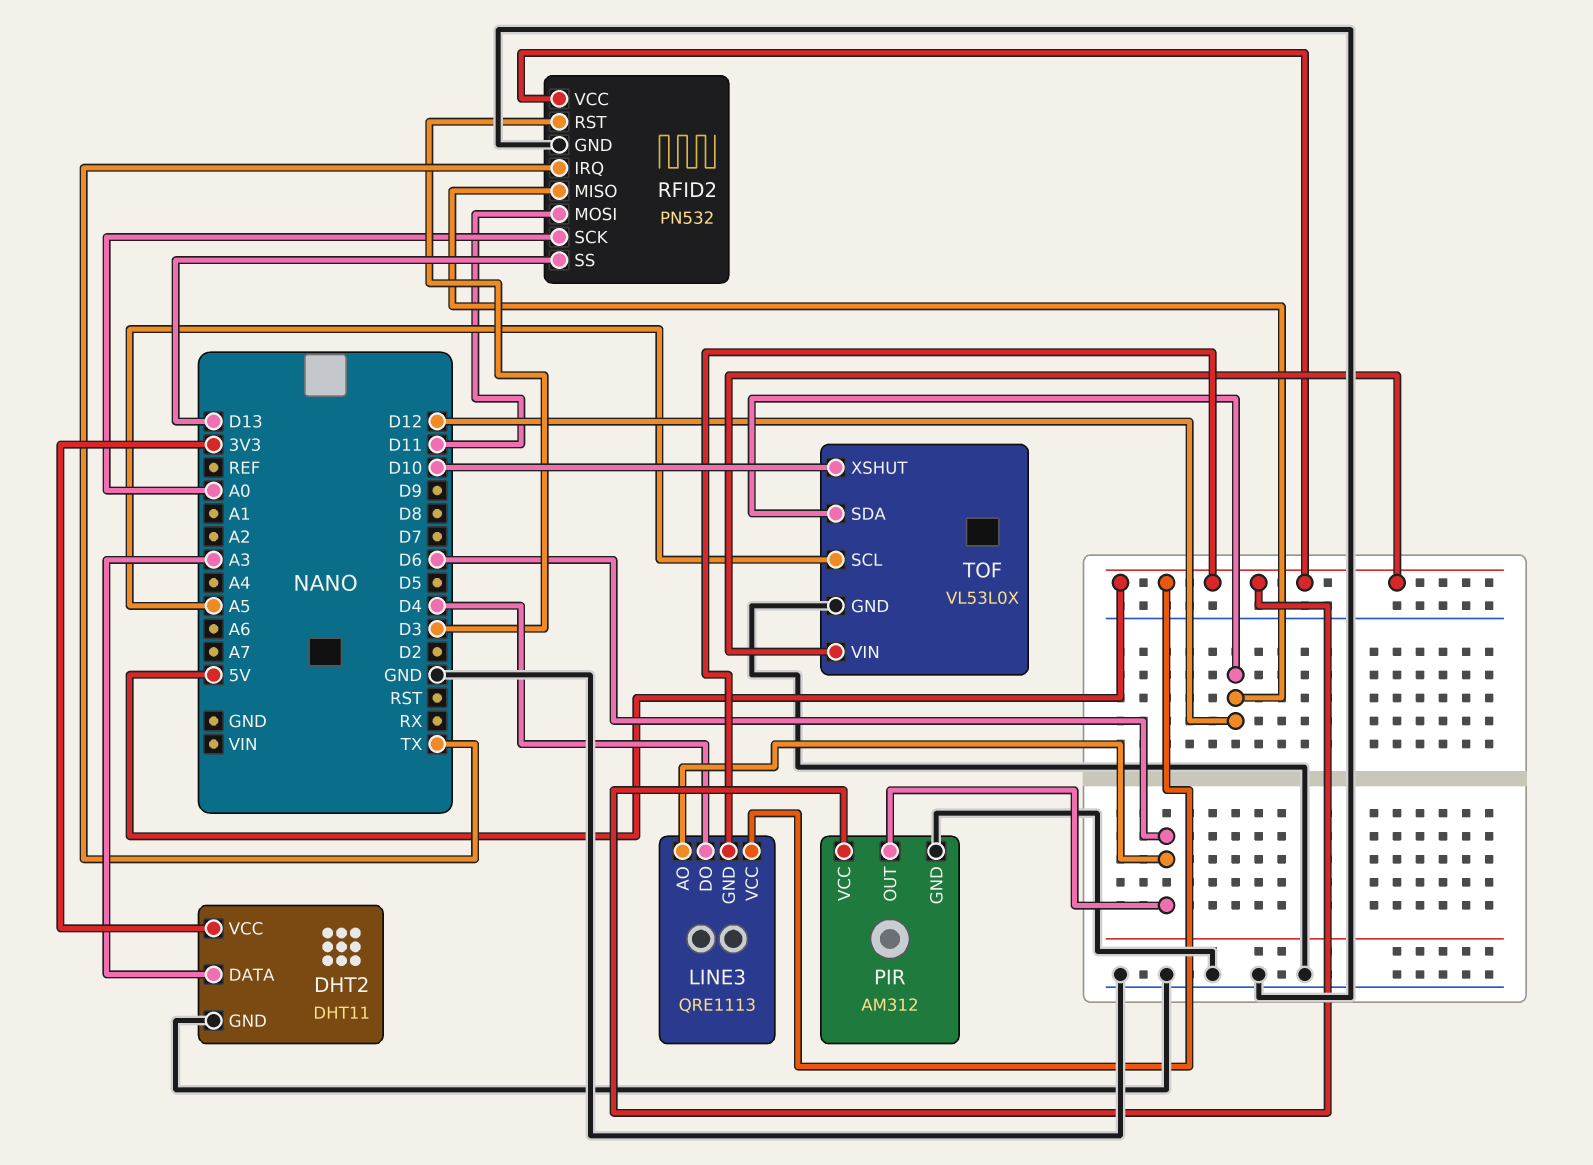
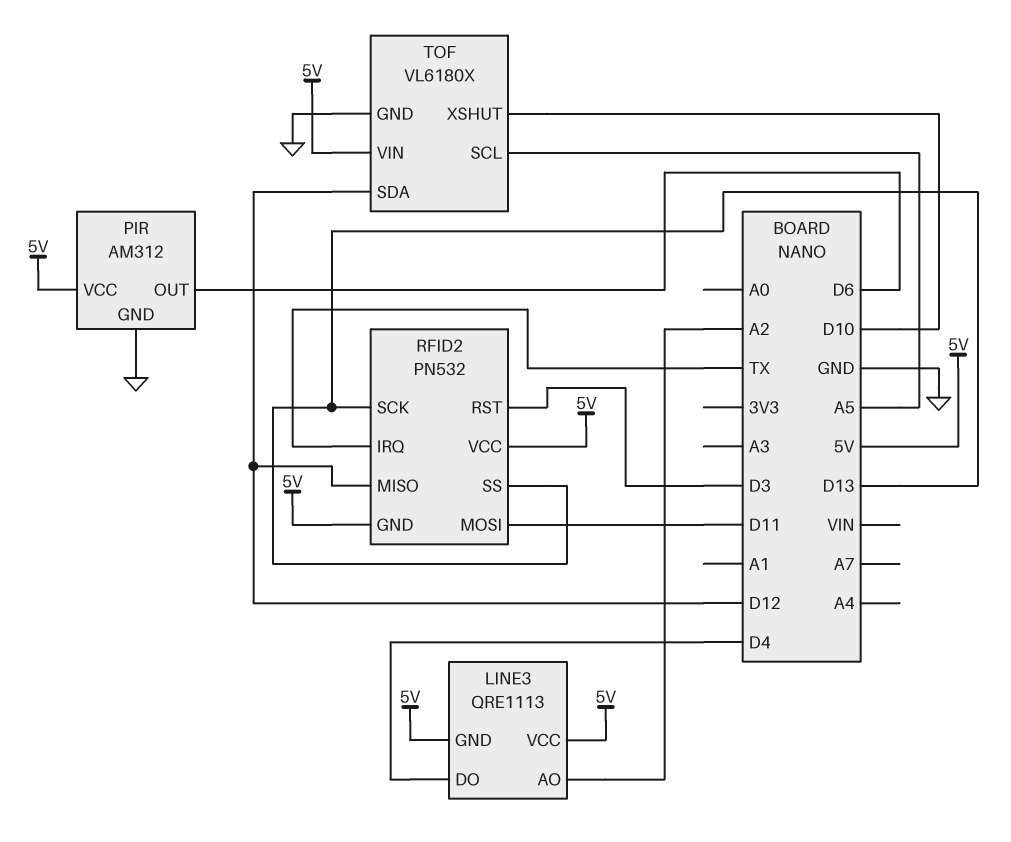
DHT2: DHT11 -> none
DHT2 pin DATA: A3 -> none
DHT2 pin GND: GND -> none
DHT2 pin VCC: 3V3 -> none
LINE3 pin AO: D6 -> A2
RFID2 pin GND: GND -> 5V
RFID2 pin SCK: A0 -> D13
TOF: VL53L0X -> VL6180X

